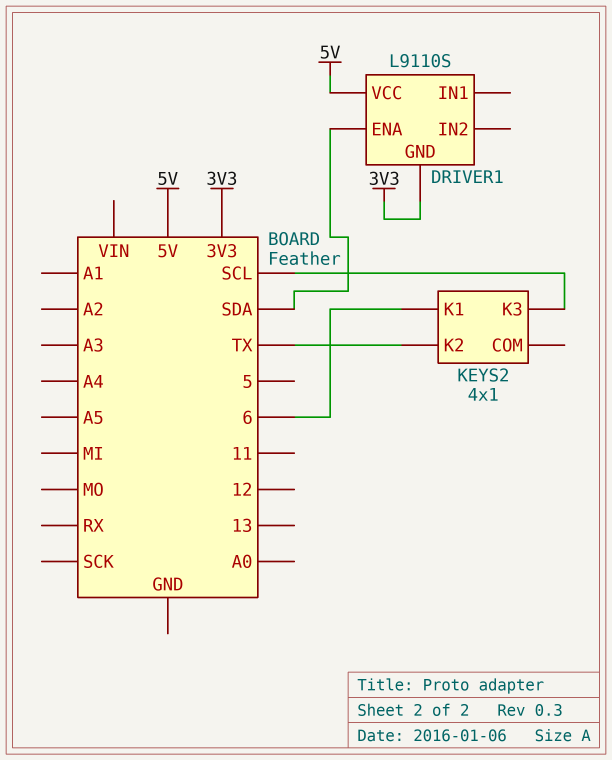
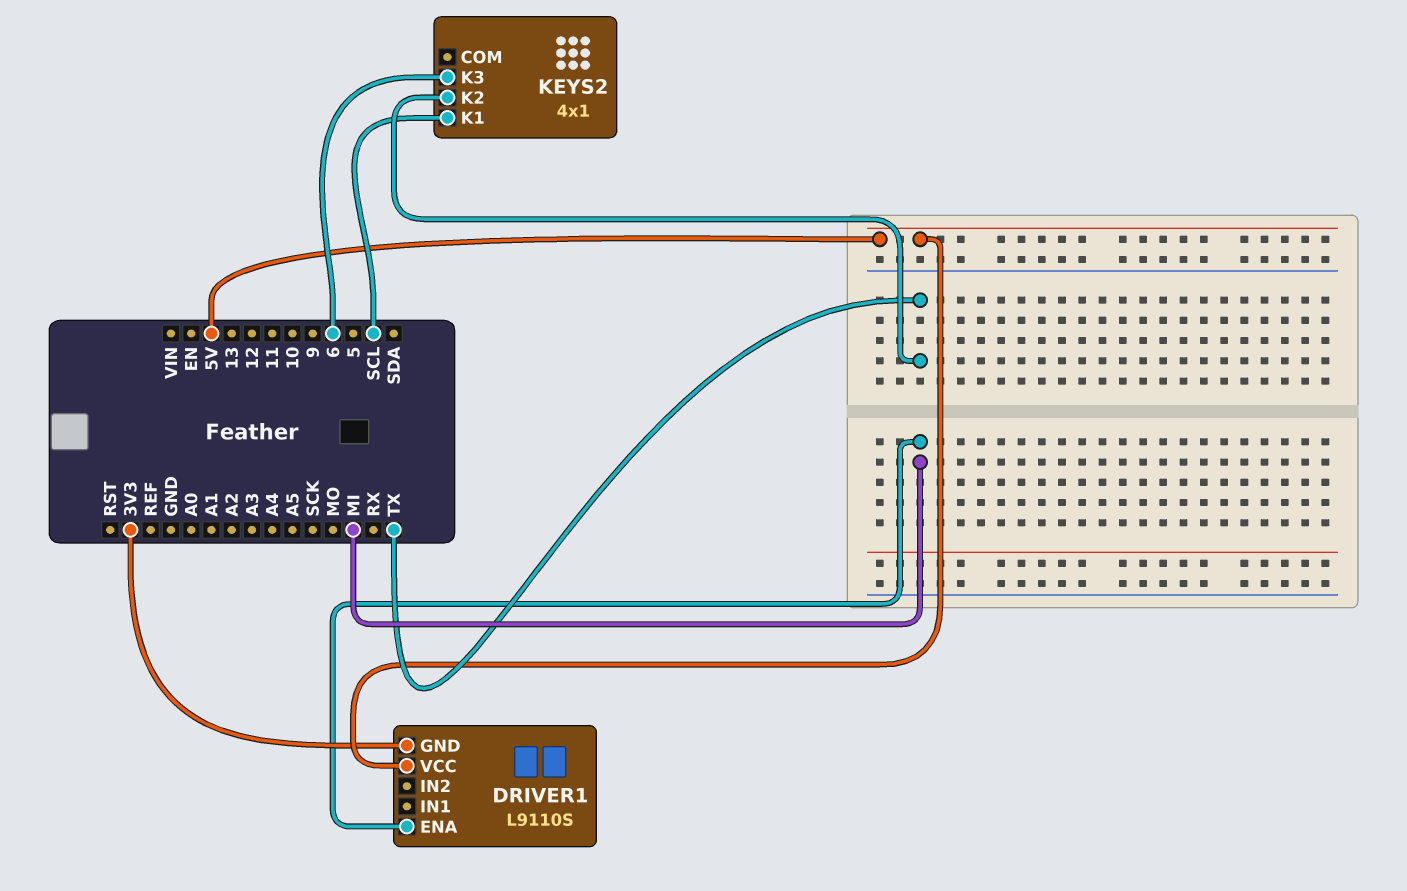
DRIVER1 pin ENA: SDA -> MI
KEYS2 pin K1: 6 -> SCL
KEYS2 pin K3: SCL -> 6

